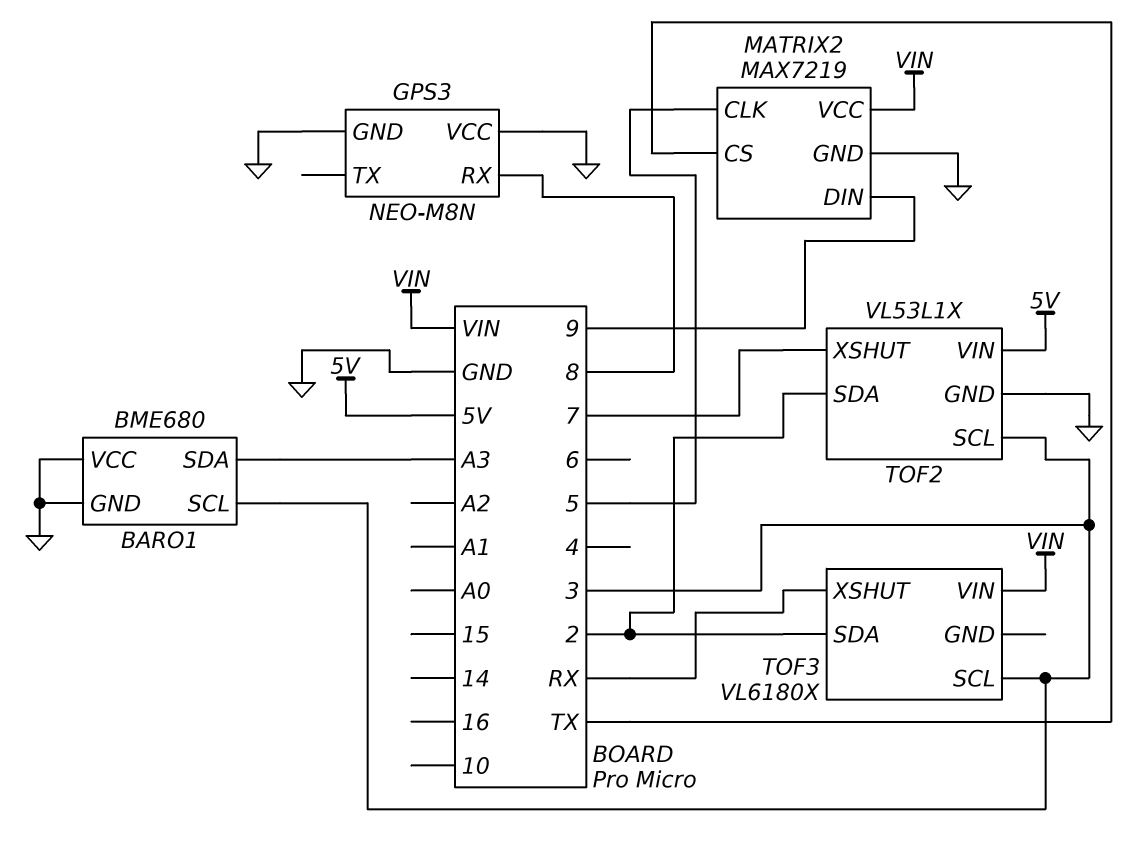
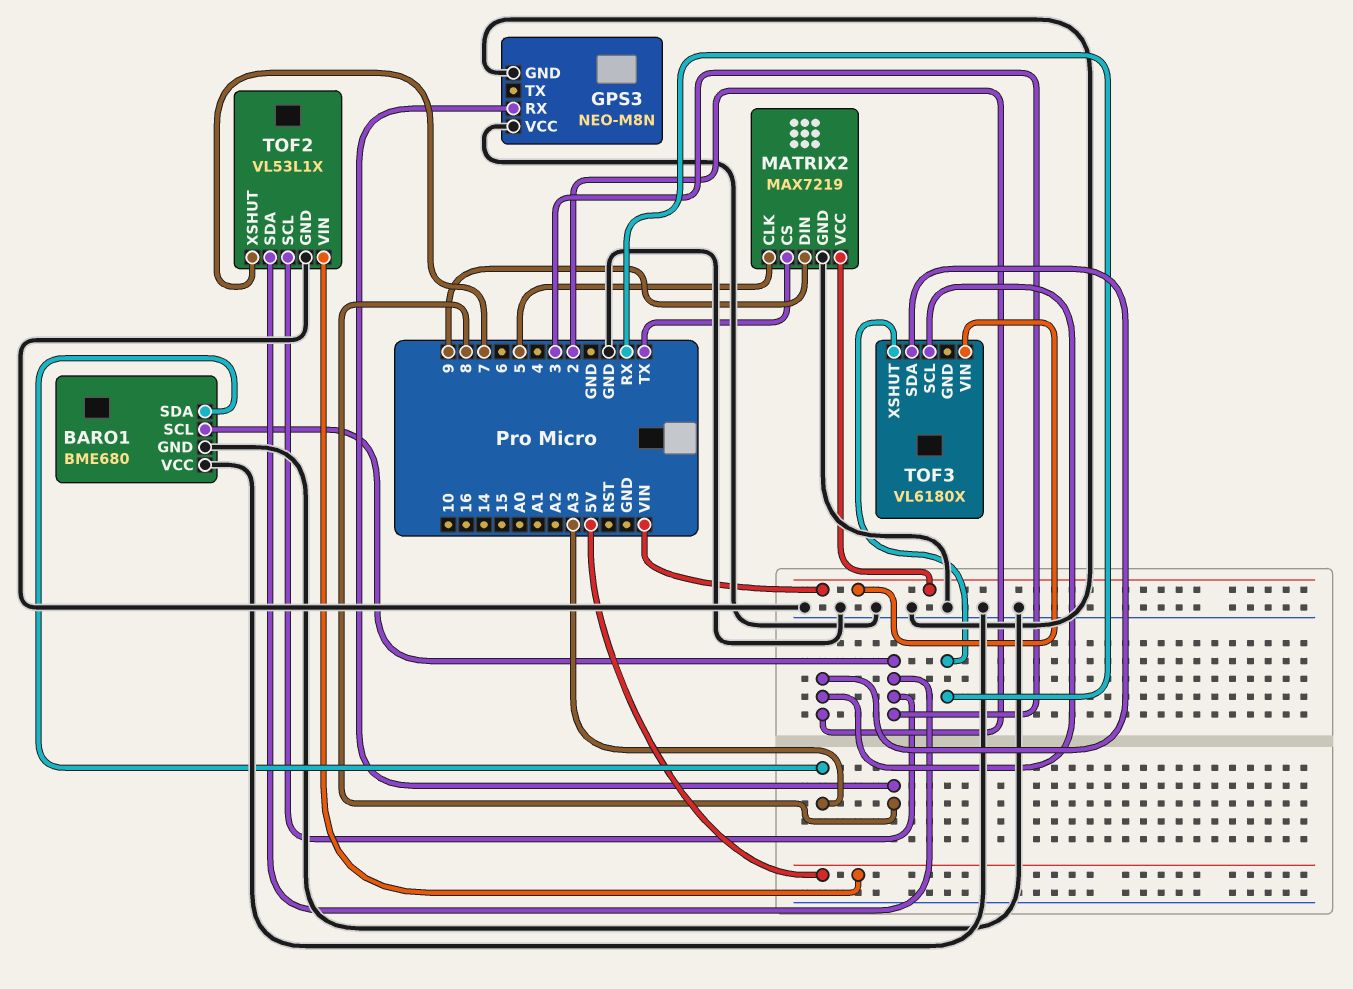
TOF2 pin SDA: 2 -> 3
TOF3 pin SCL: 3 -> 2

